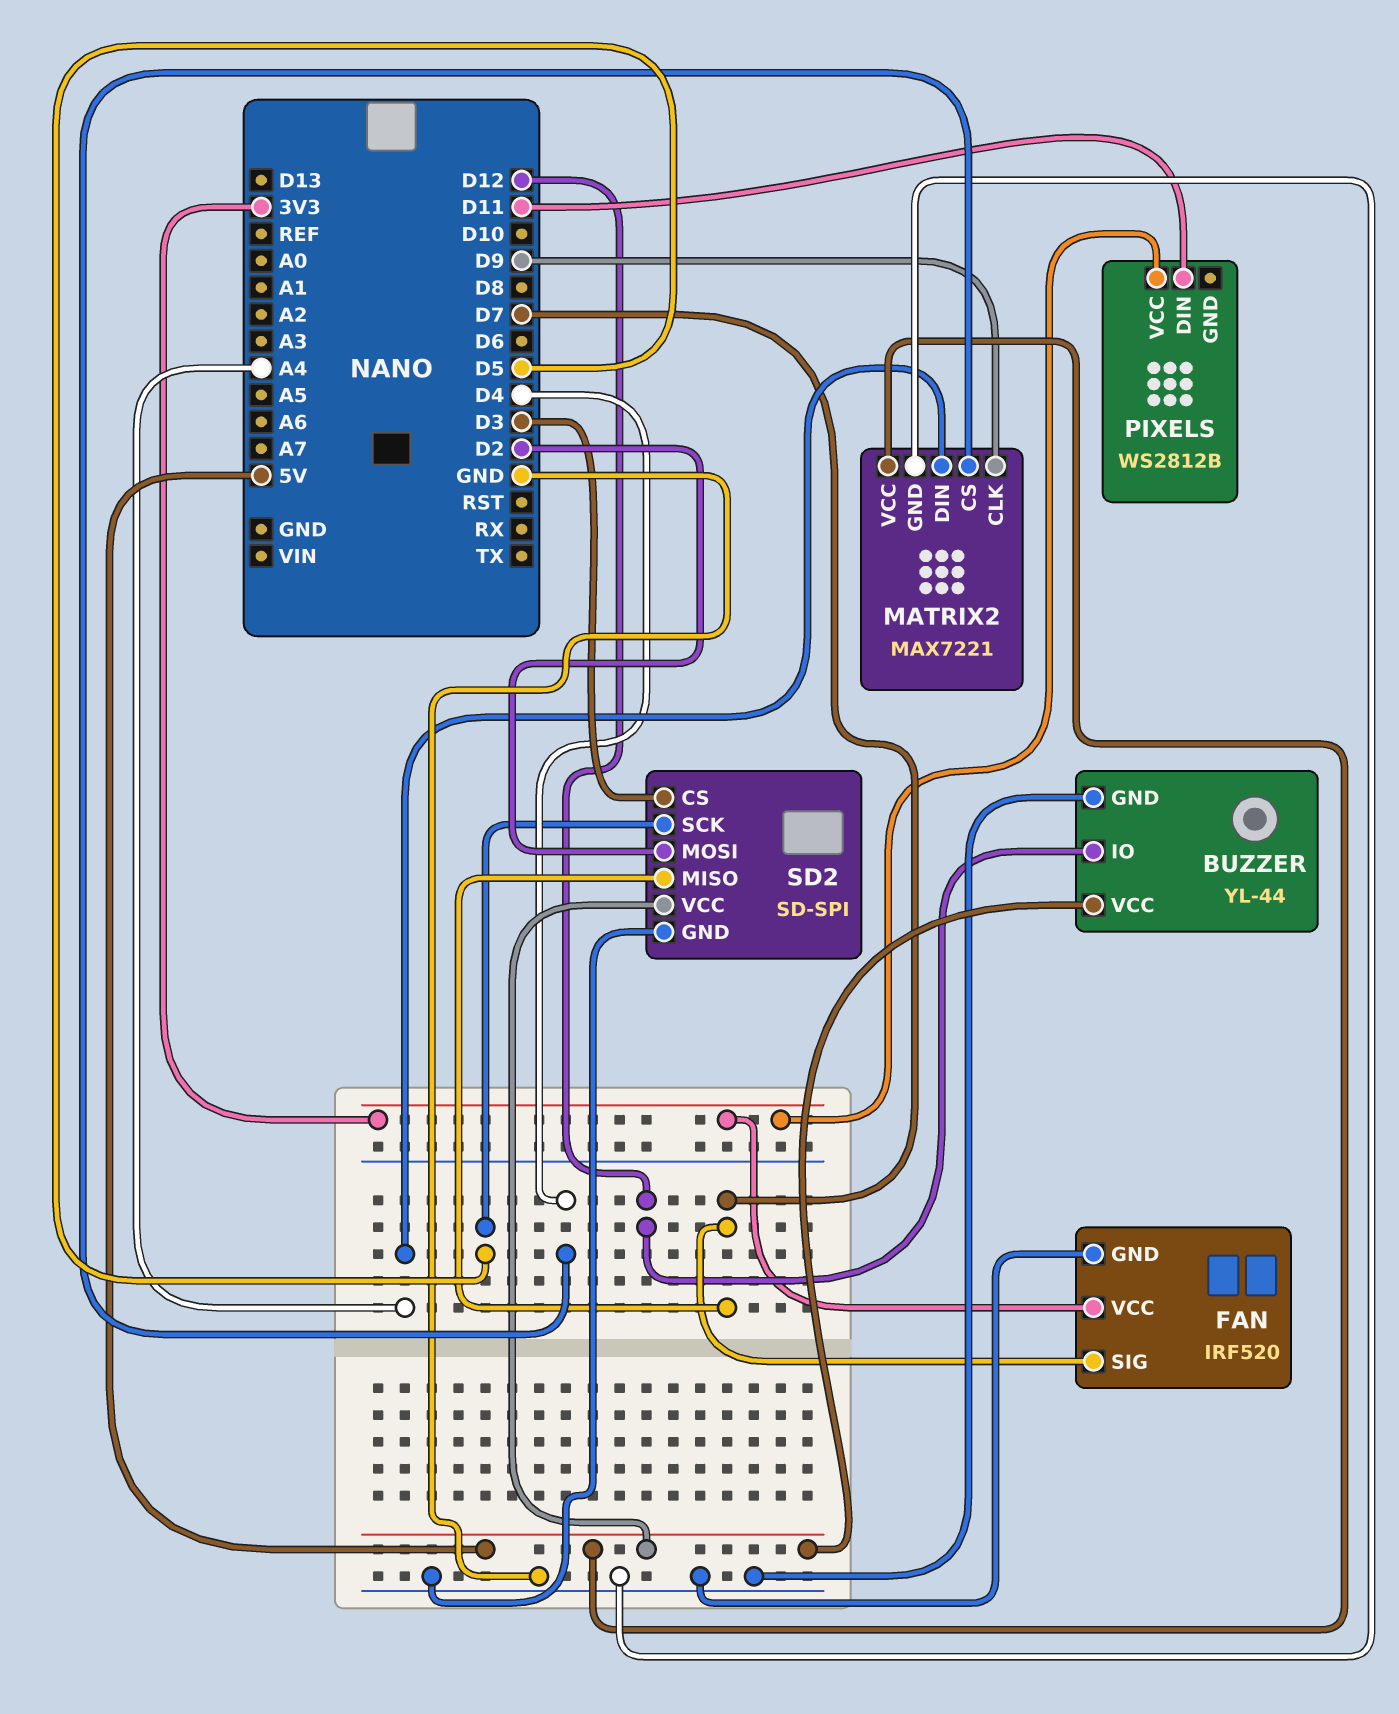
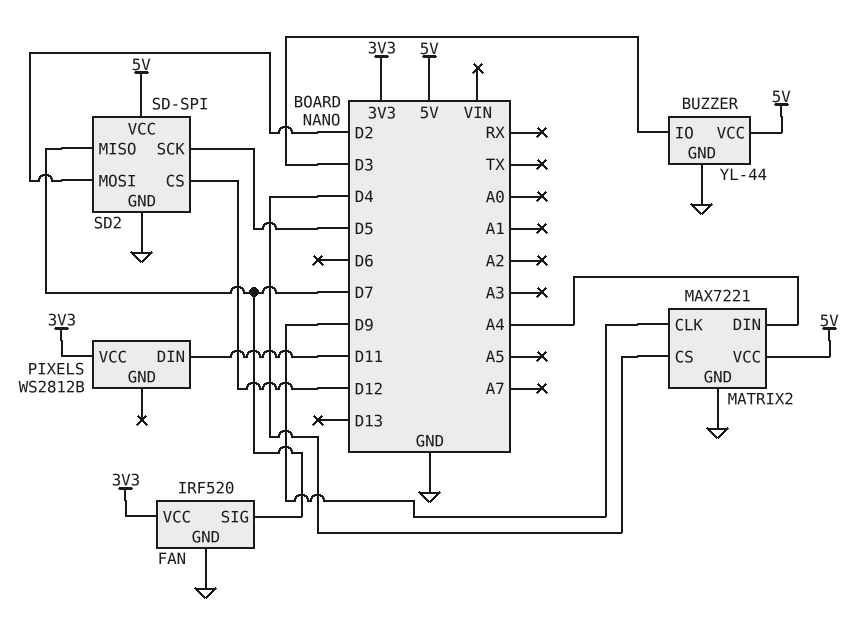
BUZZER pin IO: D12 -> D3
SD2 pin CS: D3 -> D12

